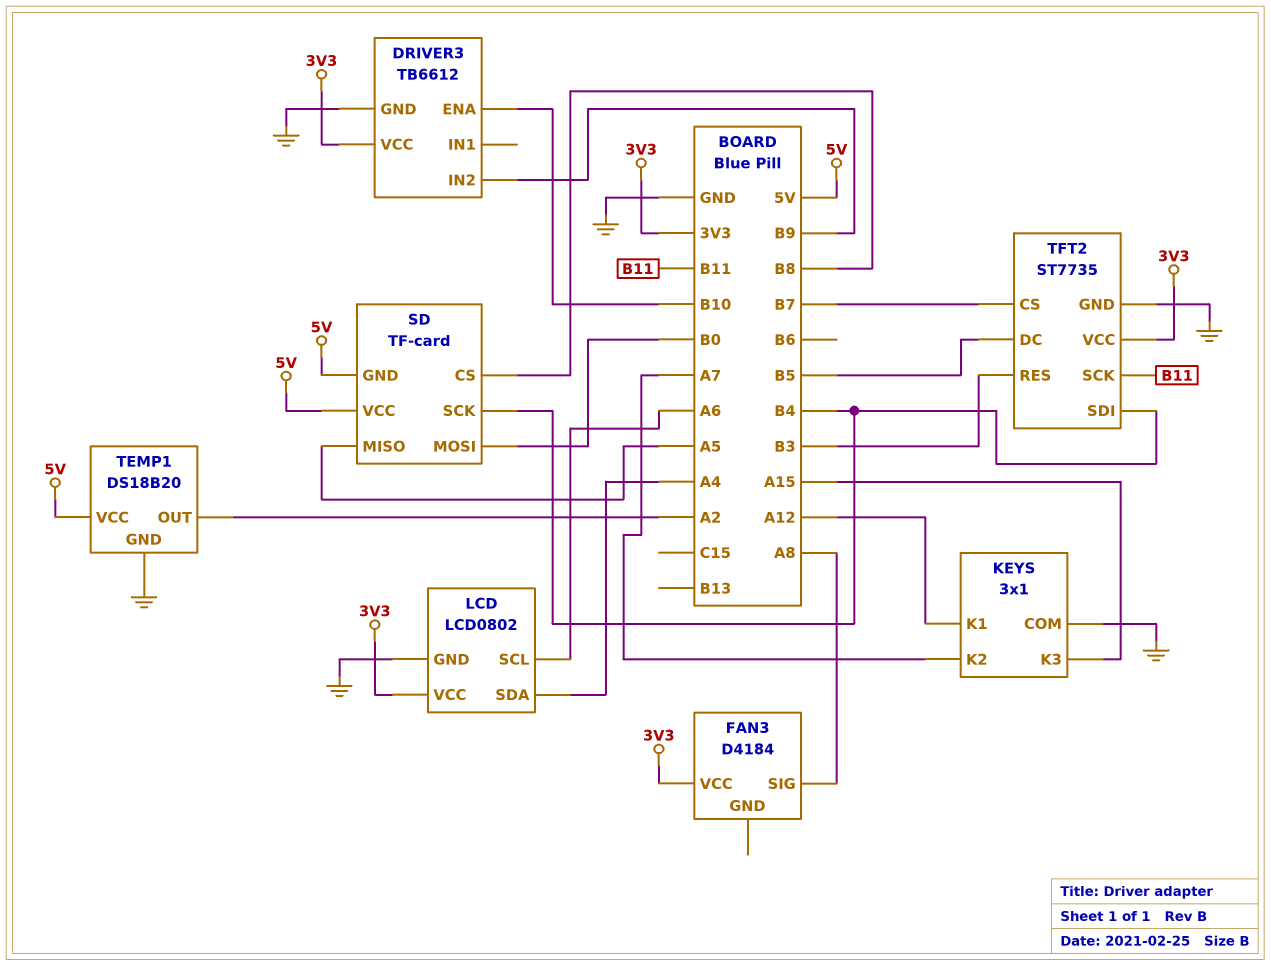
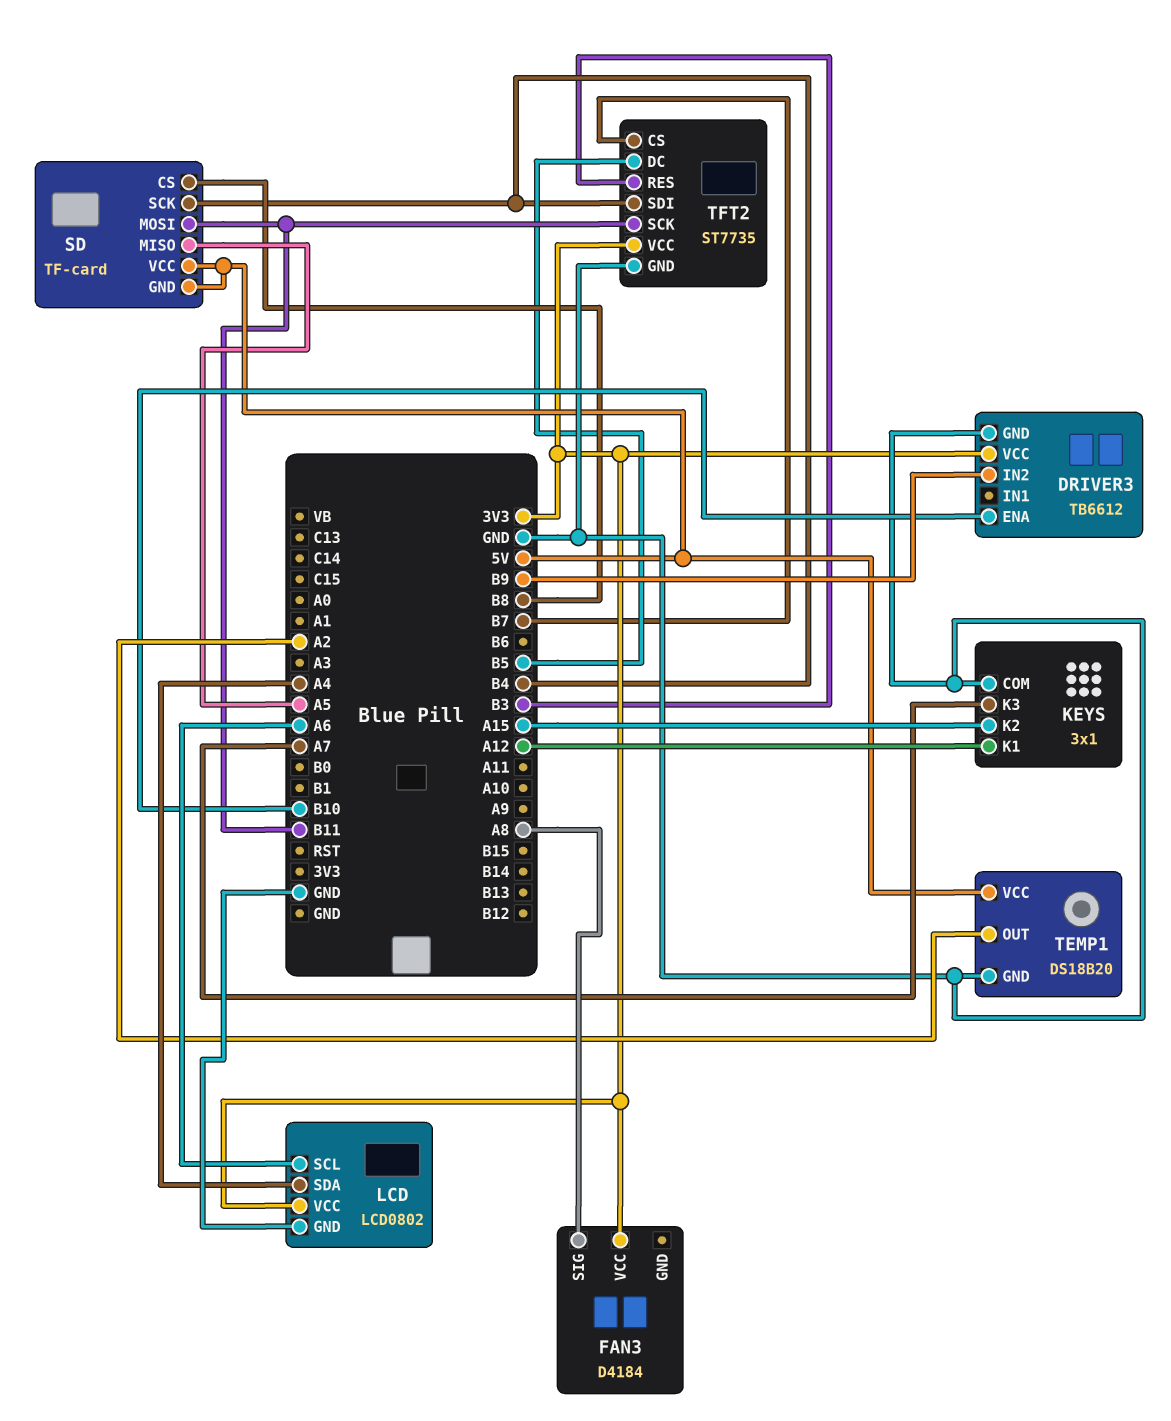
KEYS pin K2: A7 -> A15
KEYS pin K3: A15 -> A7
SD pin MOSI: B0 -> B11

